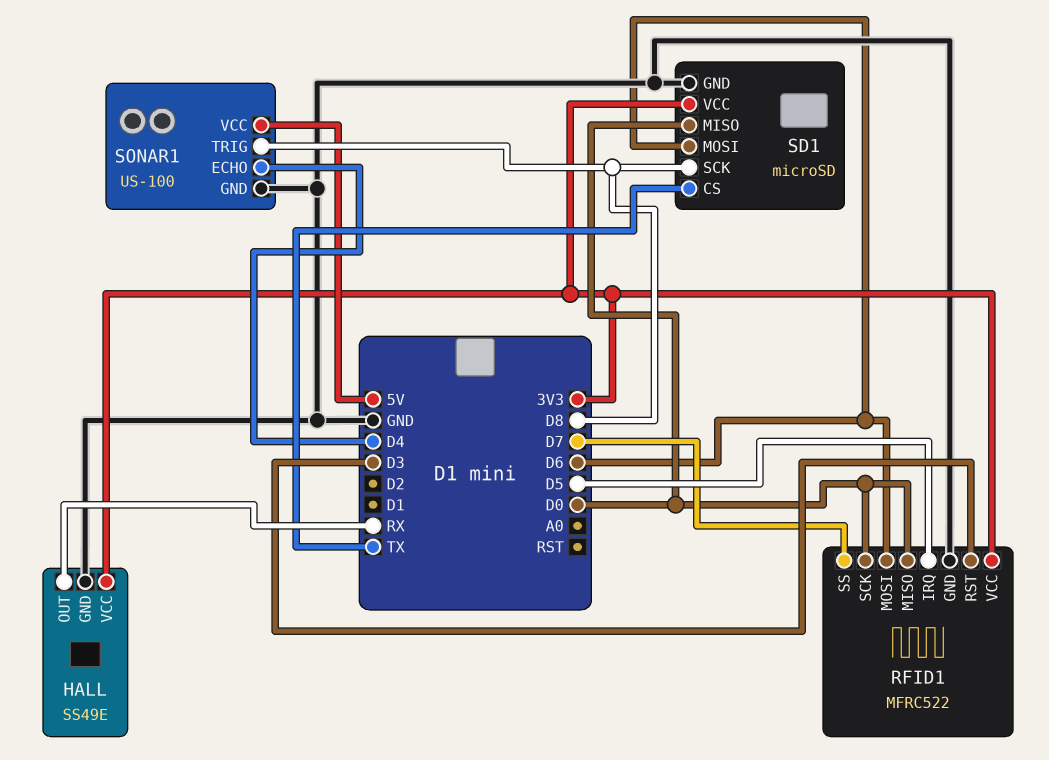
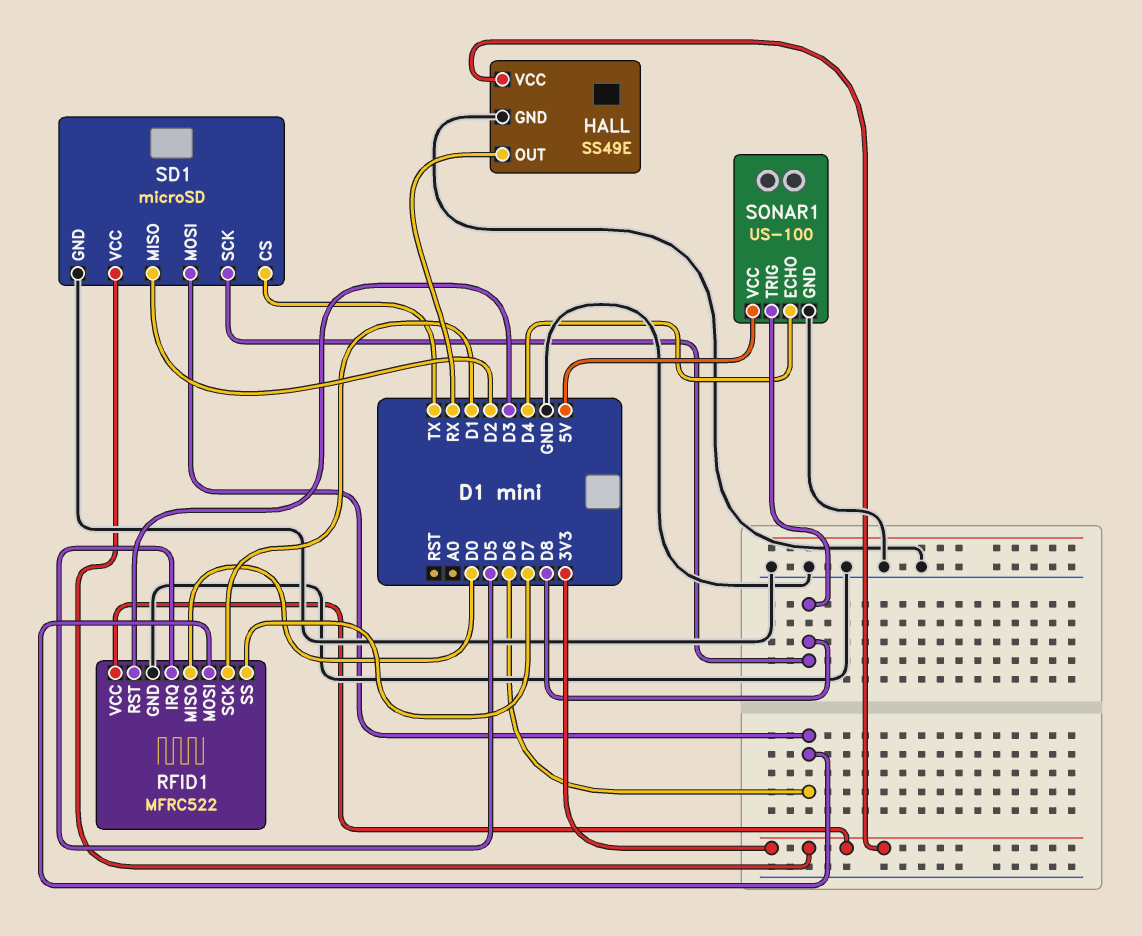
RFID1 pin SCK: D0 -> D1
SD1 pin MISO: D0 -> D2

